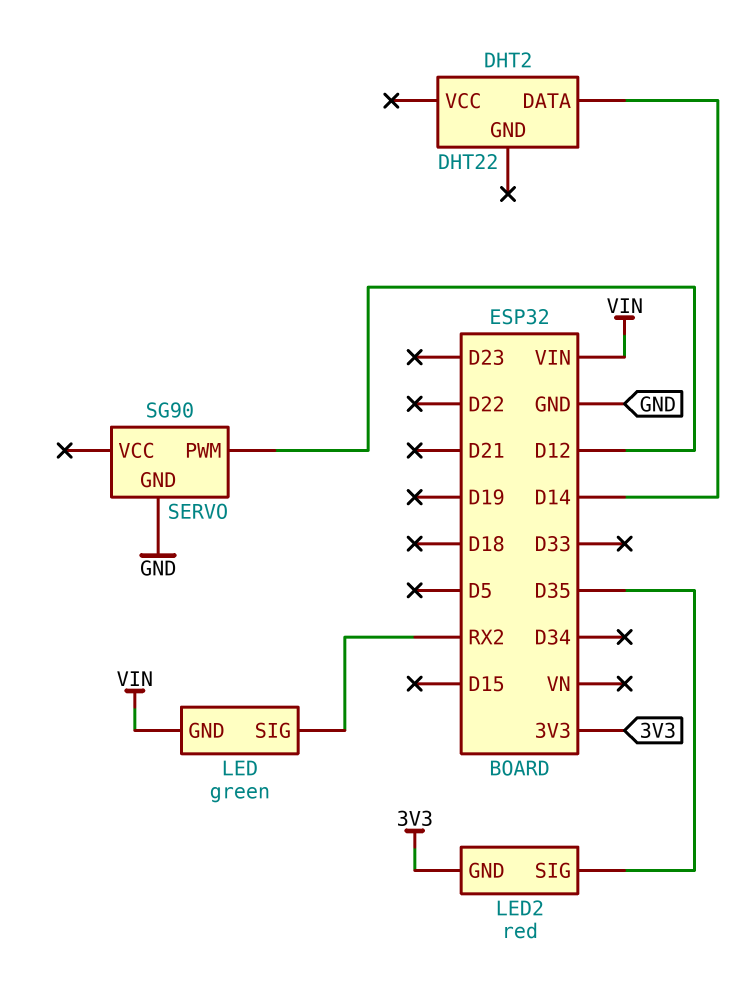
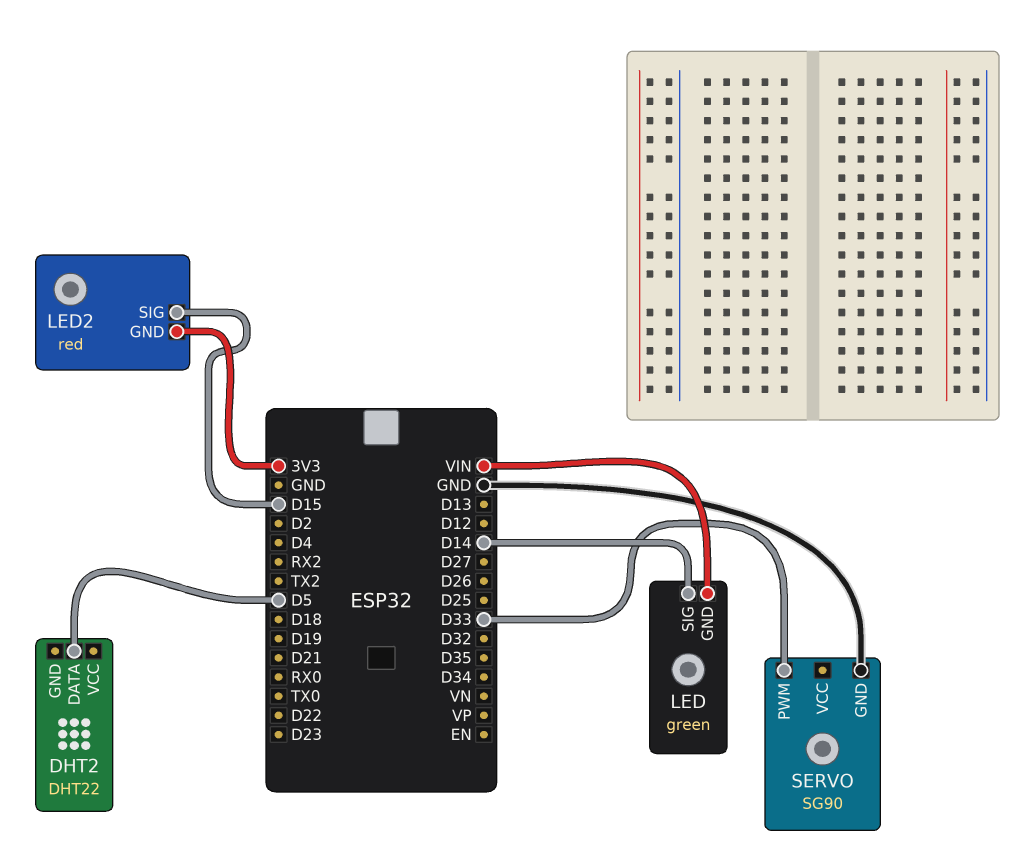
DHT2 pin DATA: D14 -> D5
LED pin SIG: RX2 -> D14
LED2 pin SIG: D35 -> D15
SERVO pin PWM: D12 -> D33

